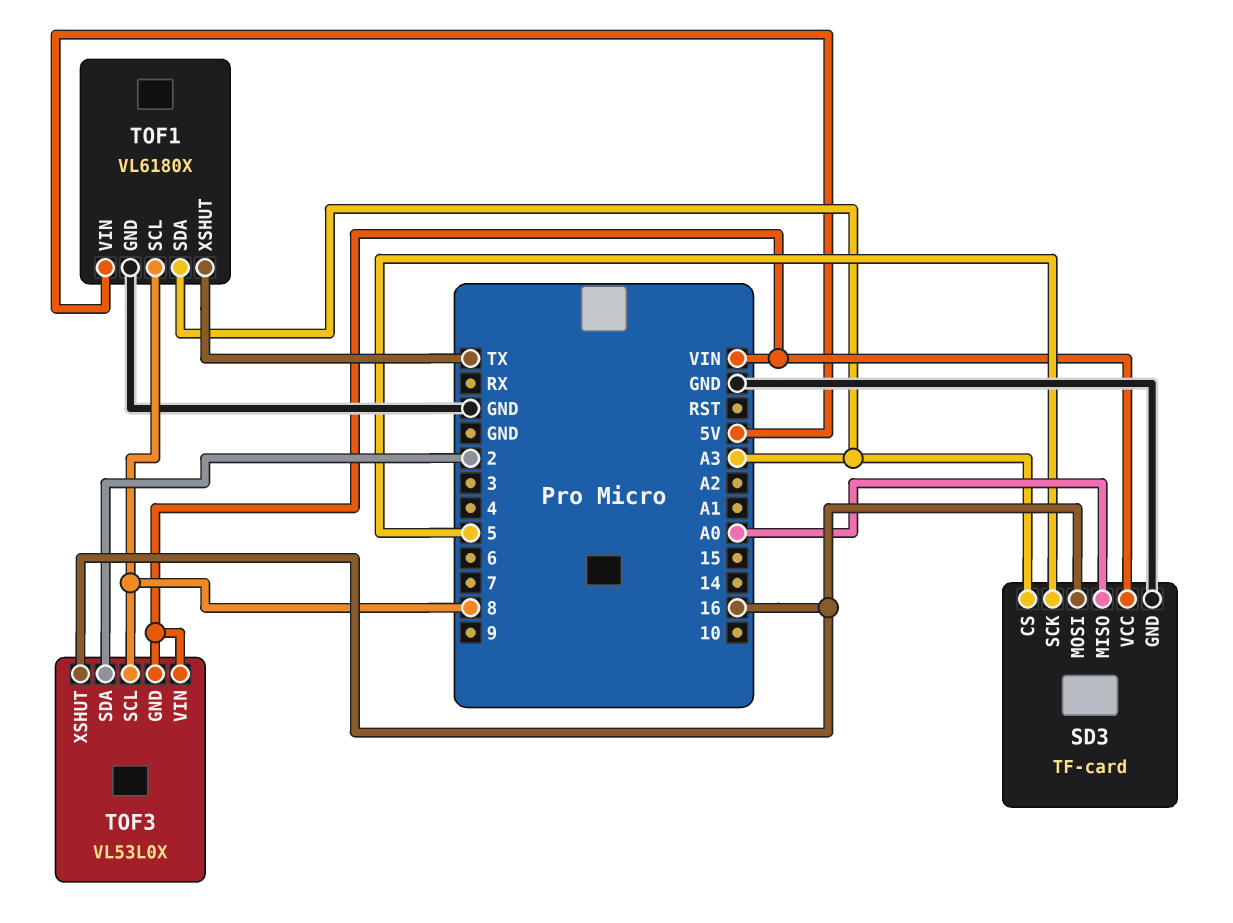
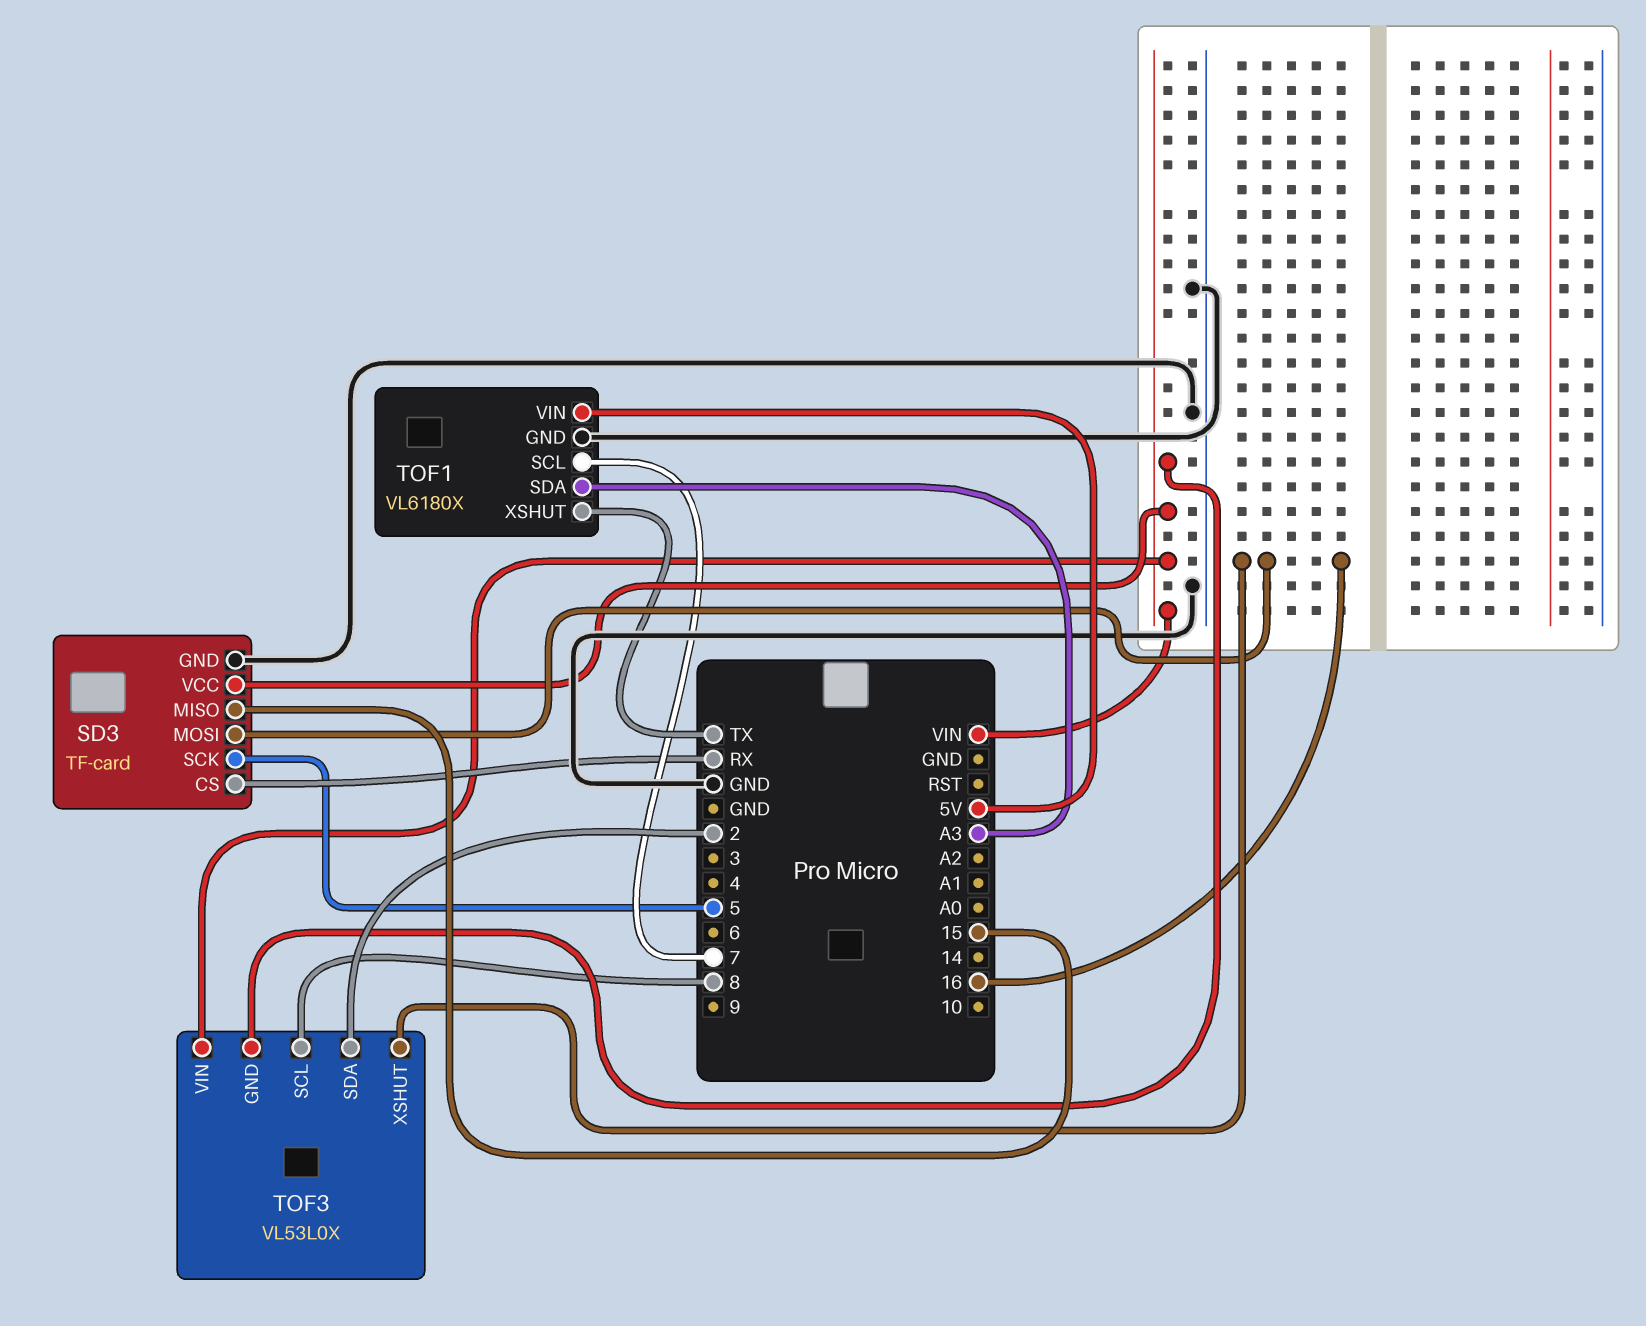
SD3 pin CS: A3 -> RX
SD3 pin MISO: A0 -> 15
TOF1 pin SCL: 8 -> 7

